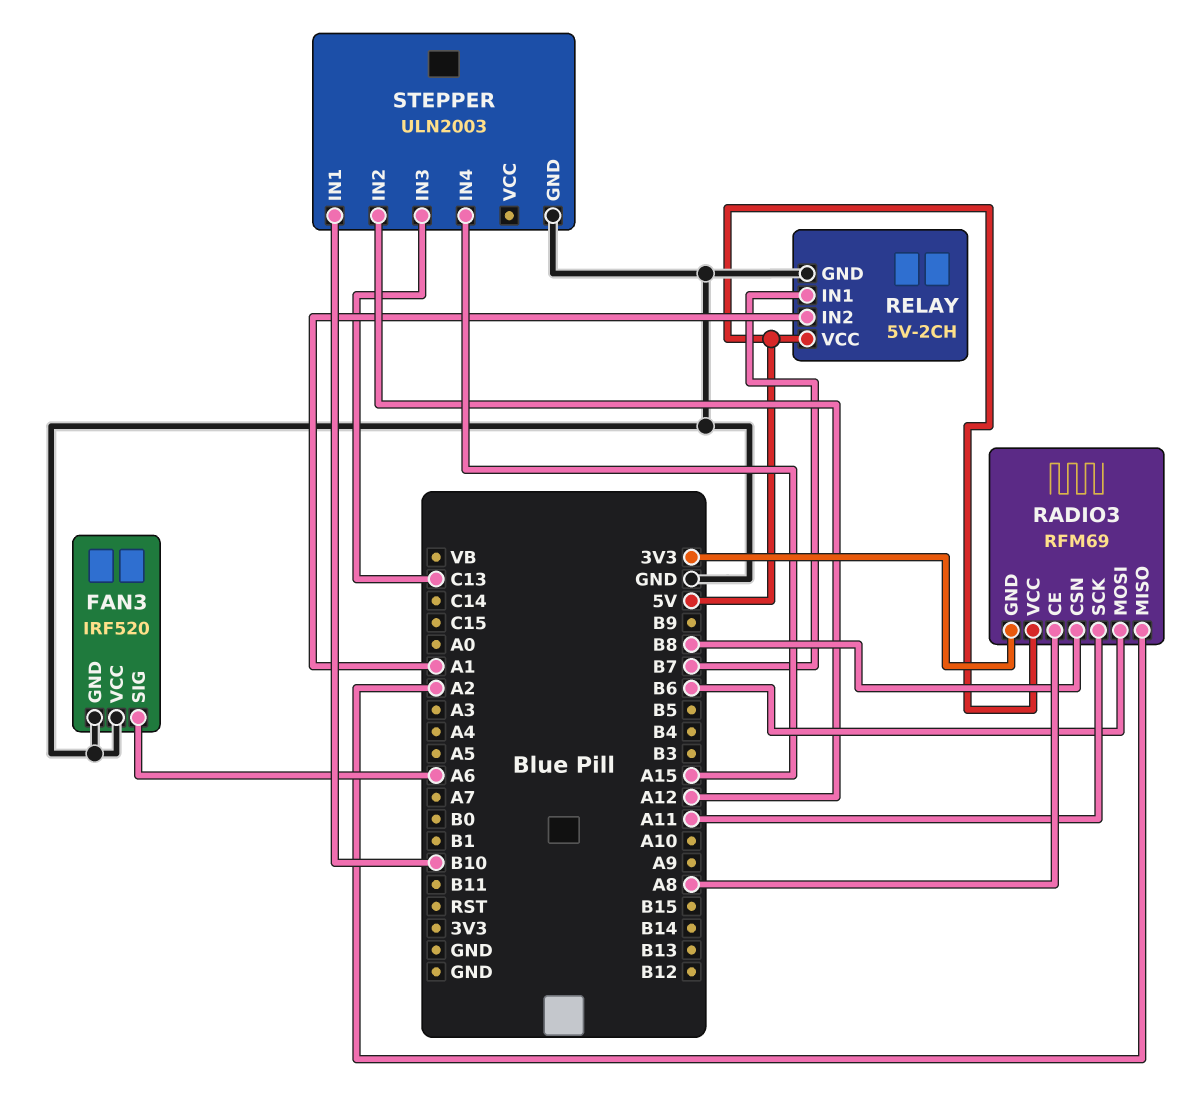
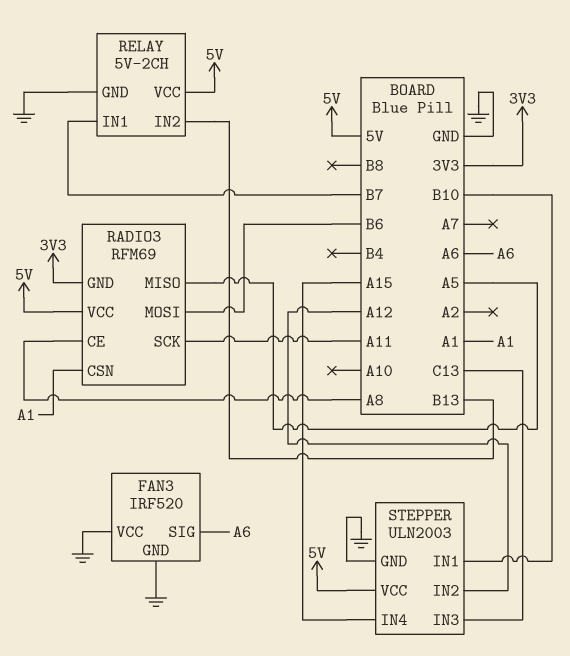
RADIO3 pin CSN: B8 -> A1
RADIO3 pin MISO: A2 -> A5
RELAY pin IN2: A1 -> B13
STEPPER pin VCC: none -> 5V

